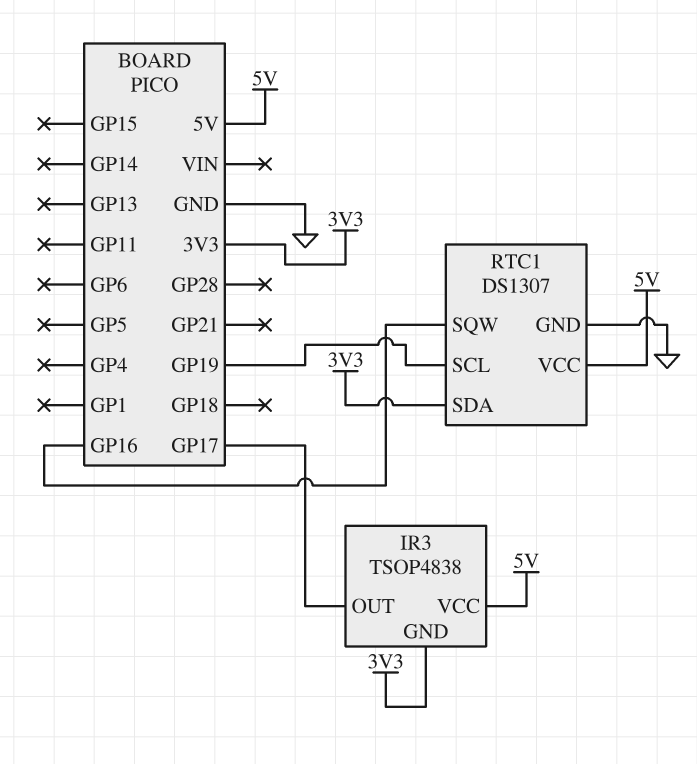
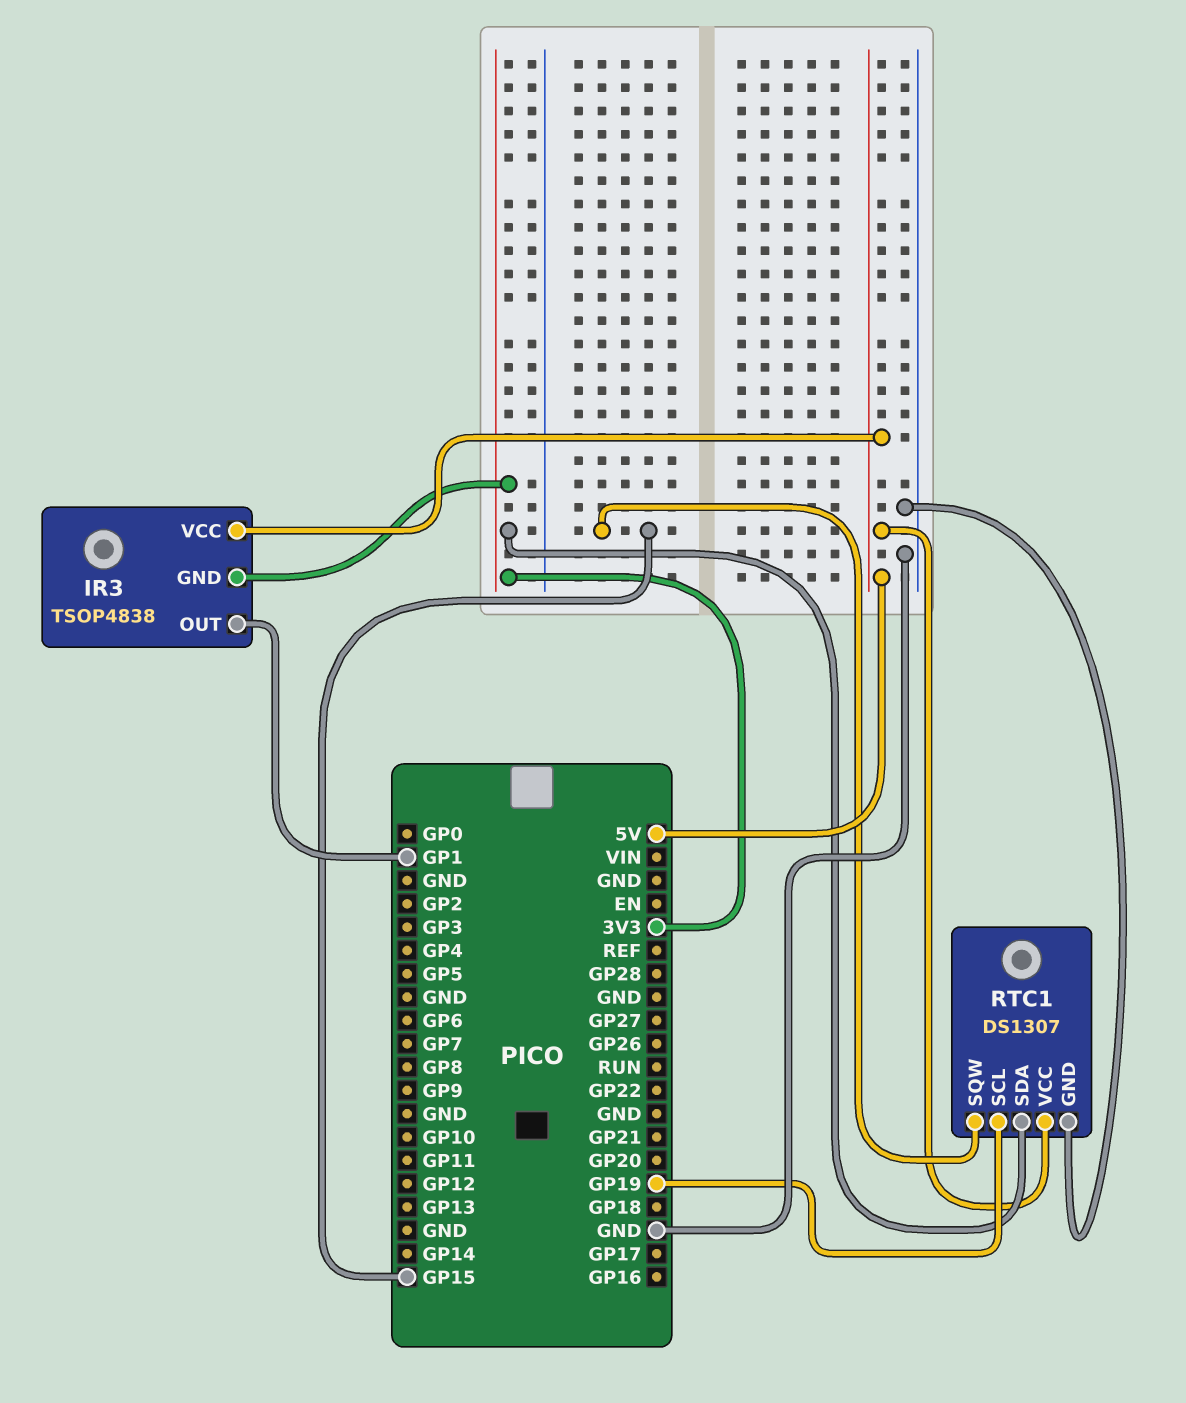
IR3 pin OUT: GP17 -> GP1
RTC1 pin SQW: GP16 -> GP15

